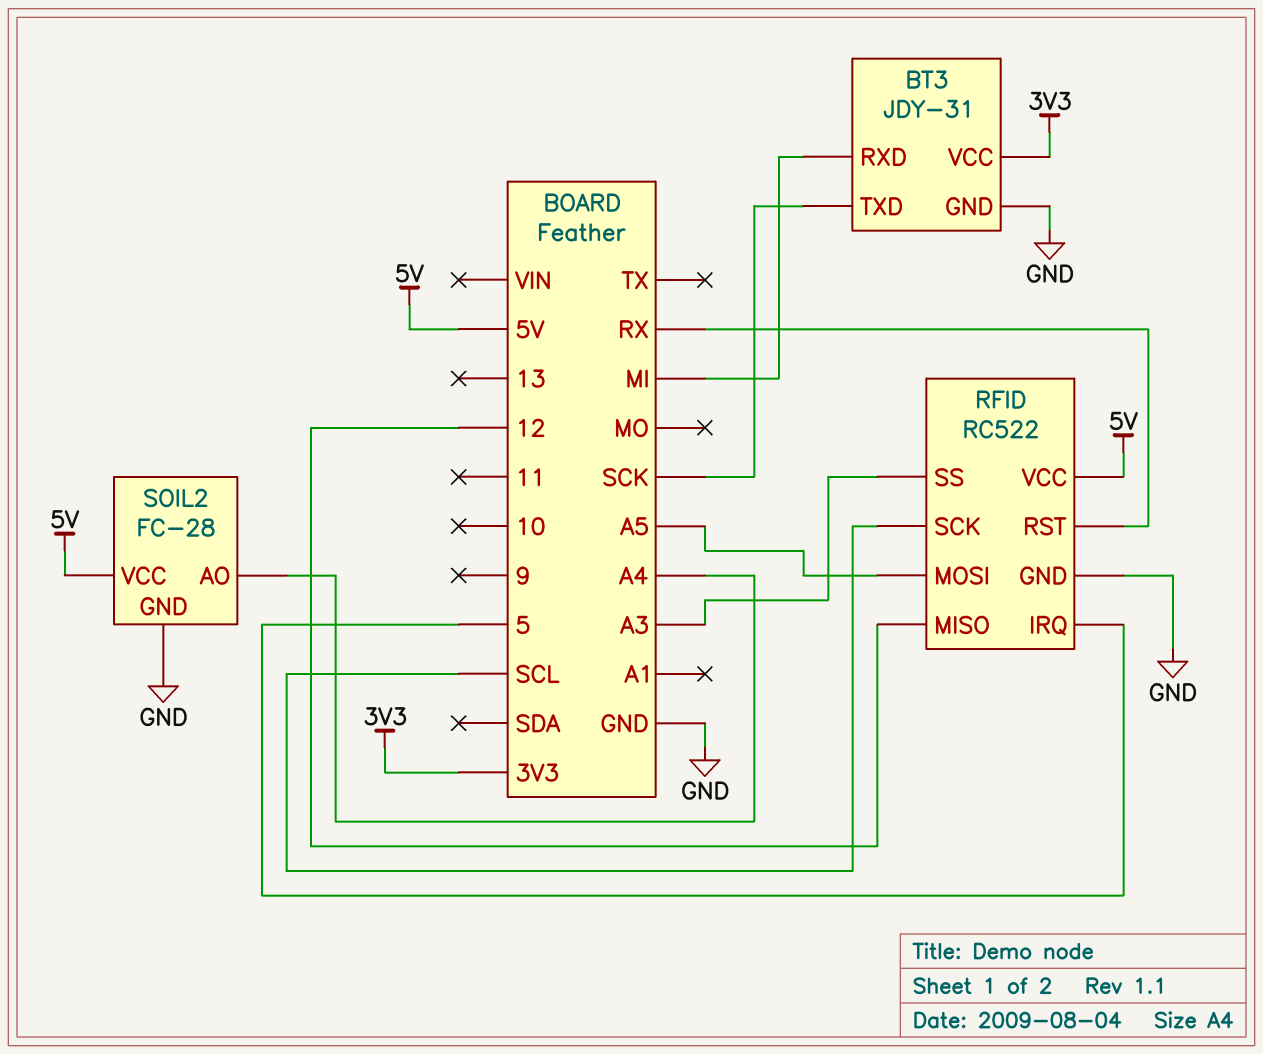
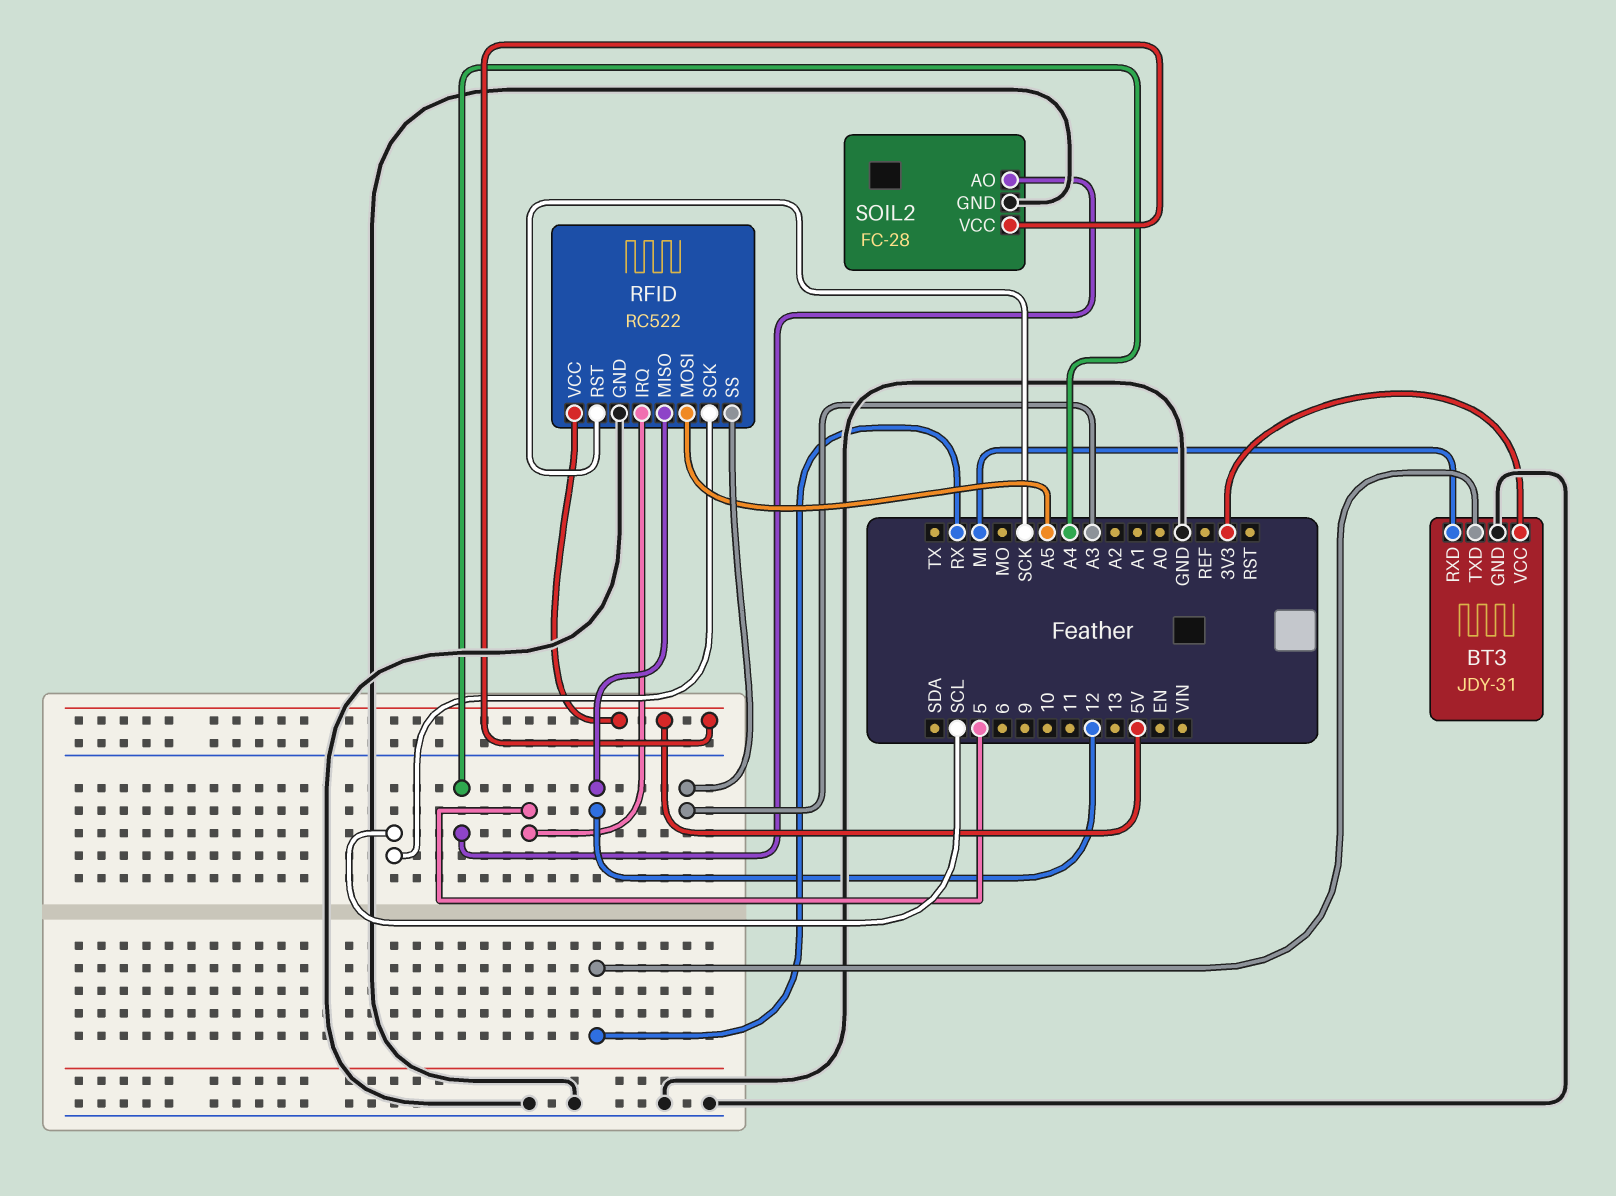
BT3 pin TXD: SCK -> RX
RFID pin RST: RX -> SCK

